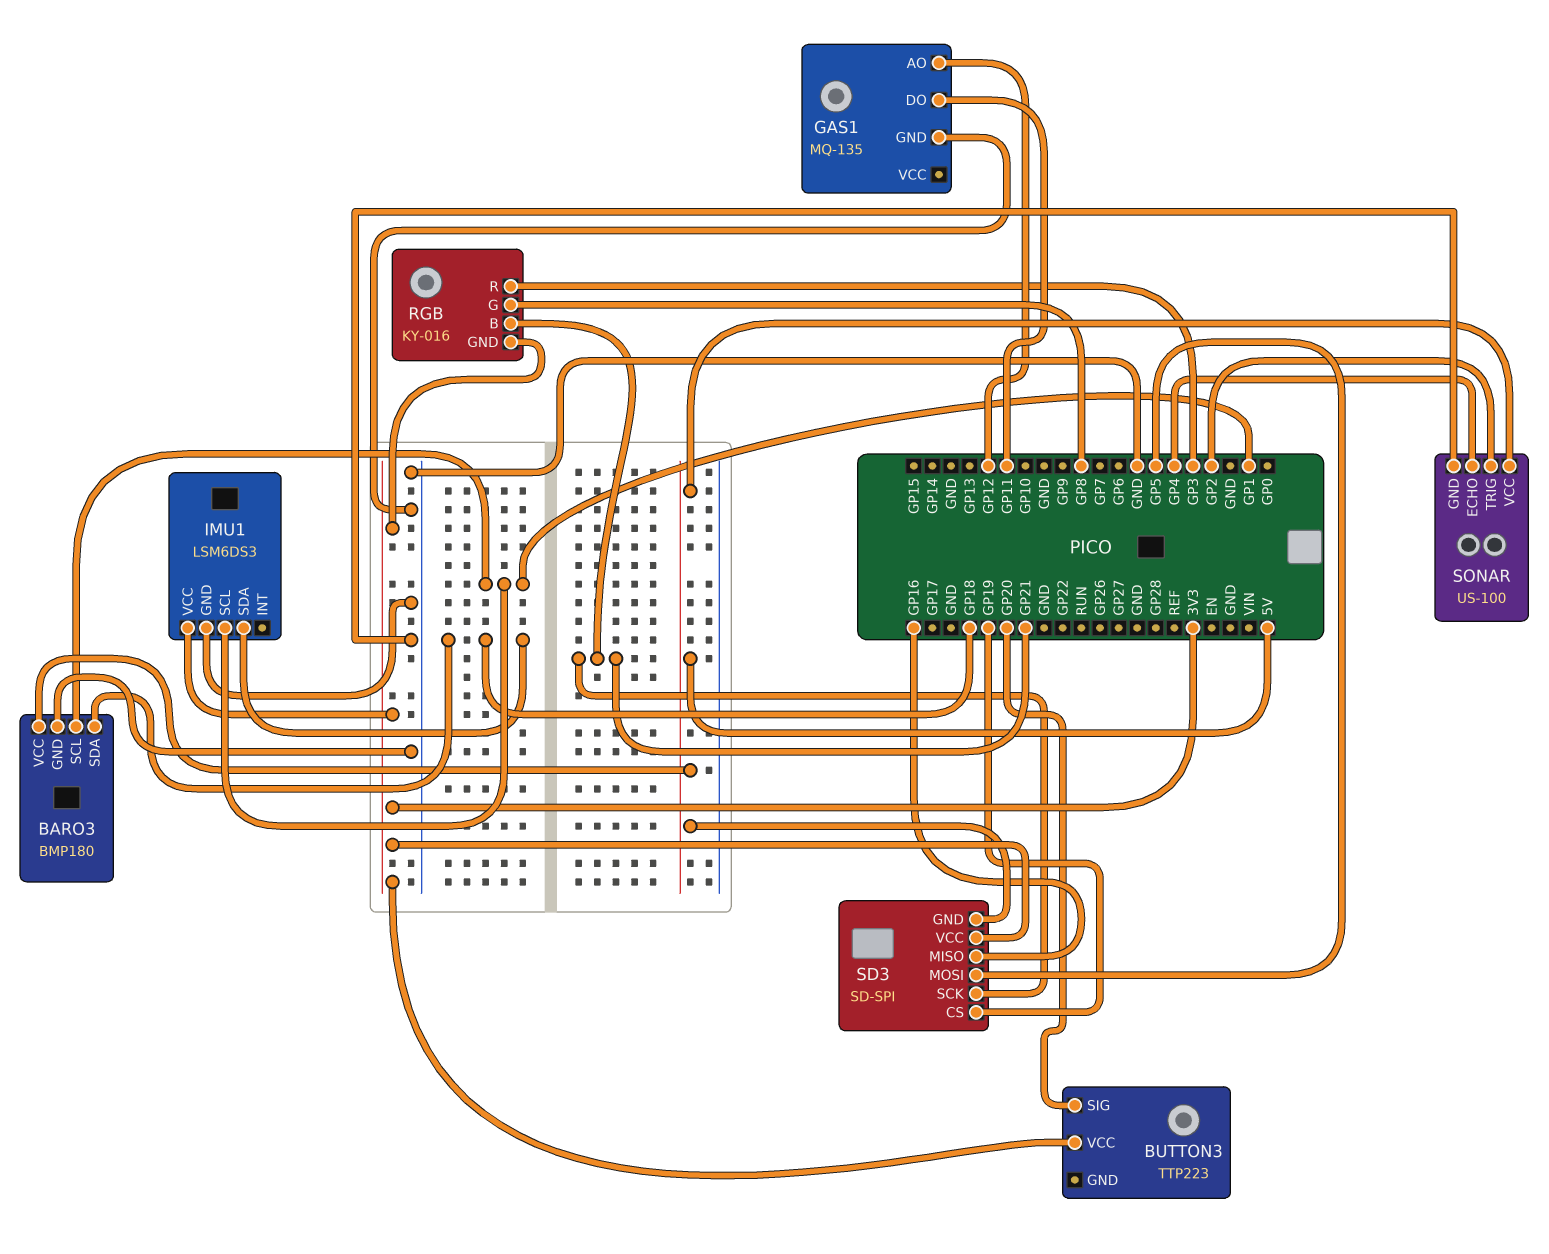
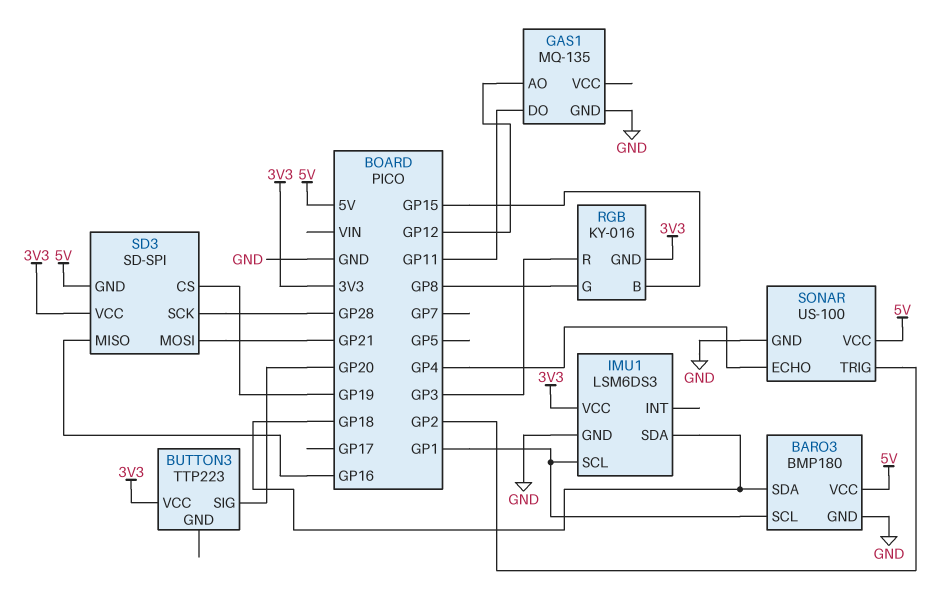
RGB pin B: GP21 -> GP15
SD3 pin MOSI: GP5 -> GP21
SD3 pin SCK: GP21 -> GP28

